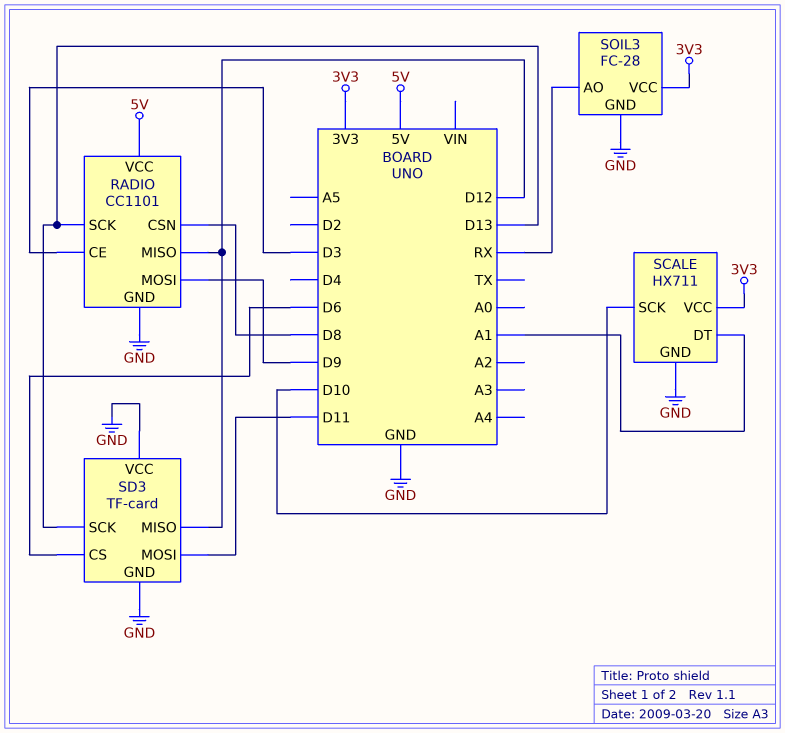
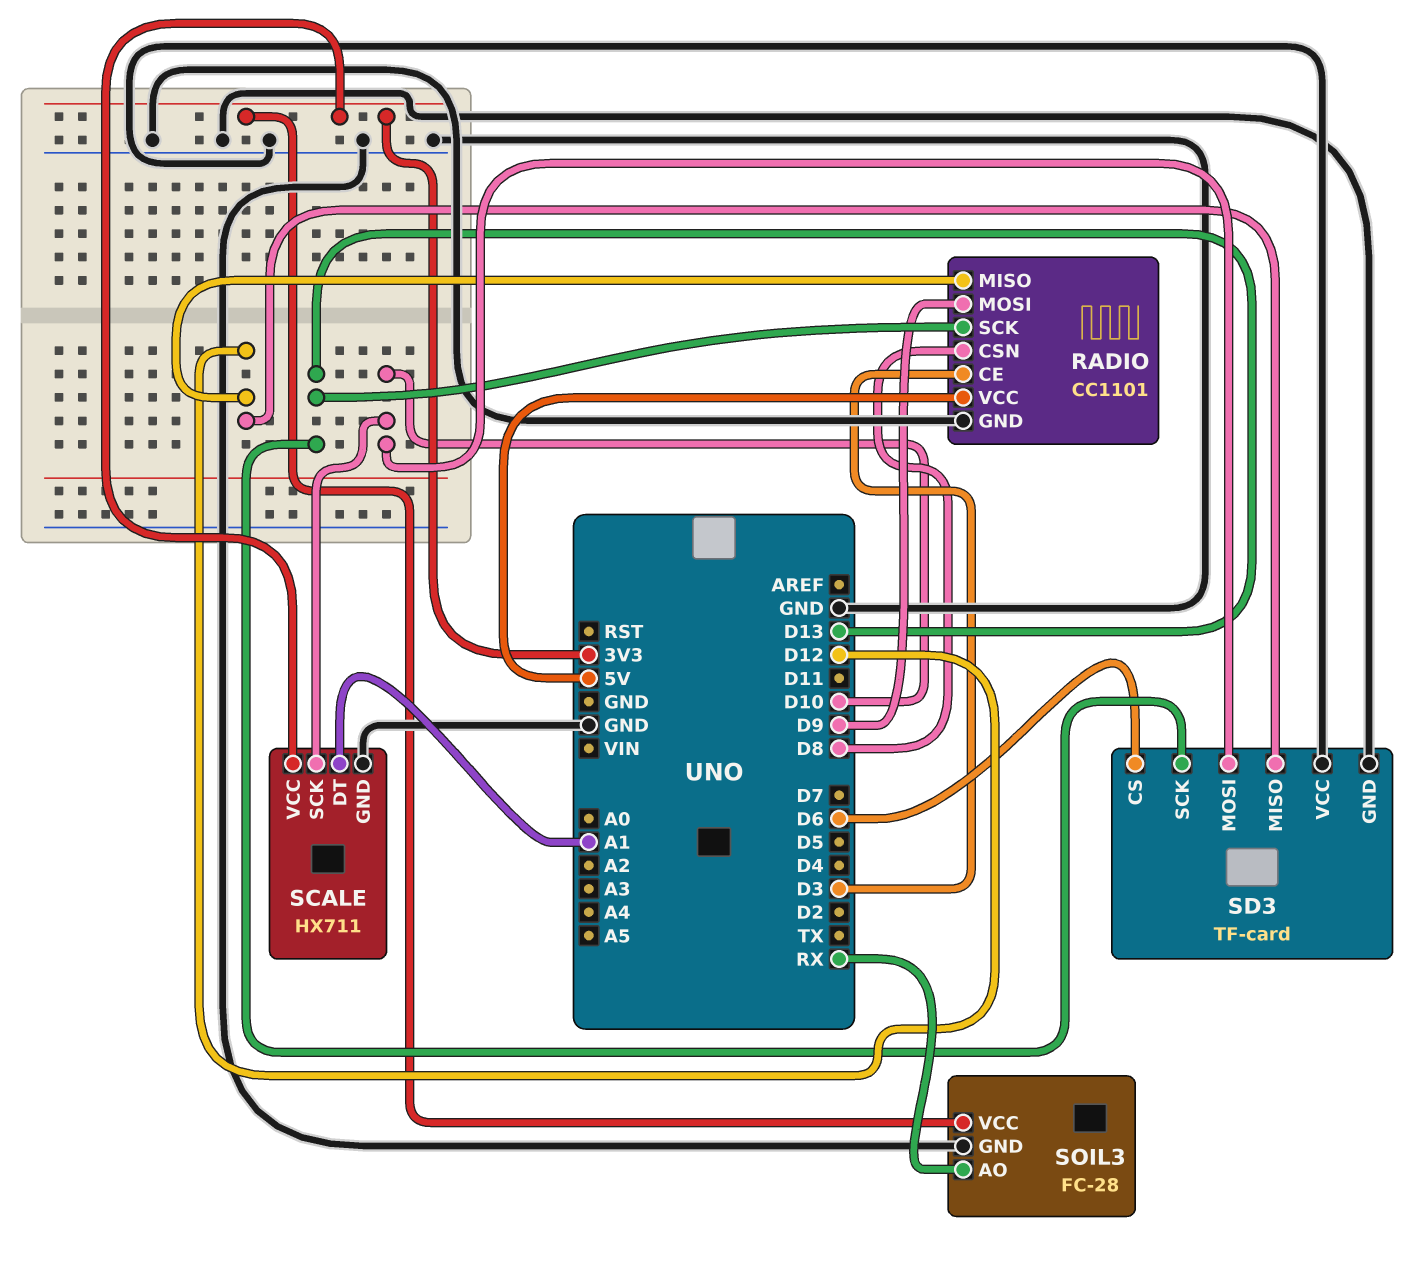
SD3 pin MOSI: D11 -> D10

